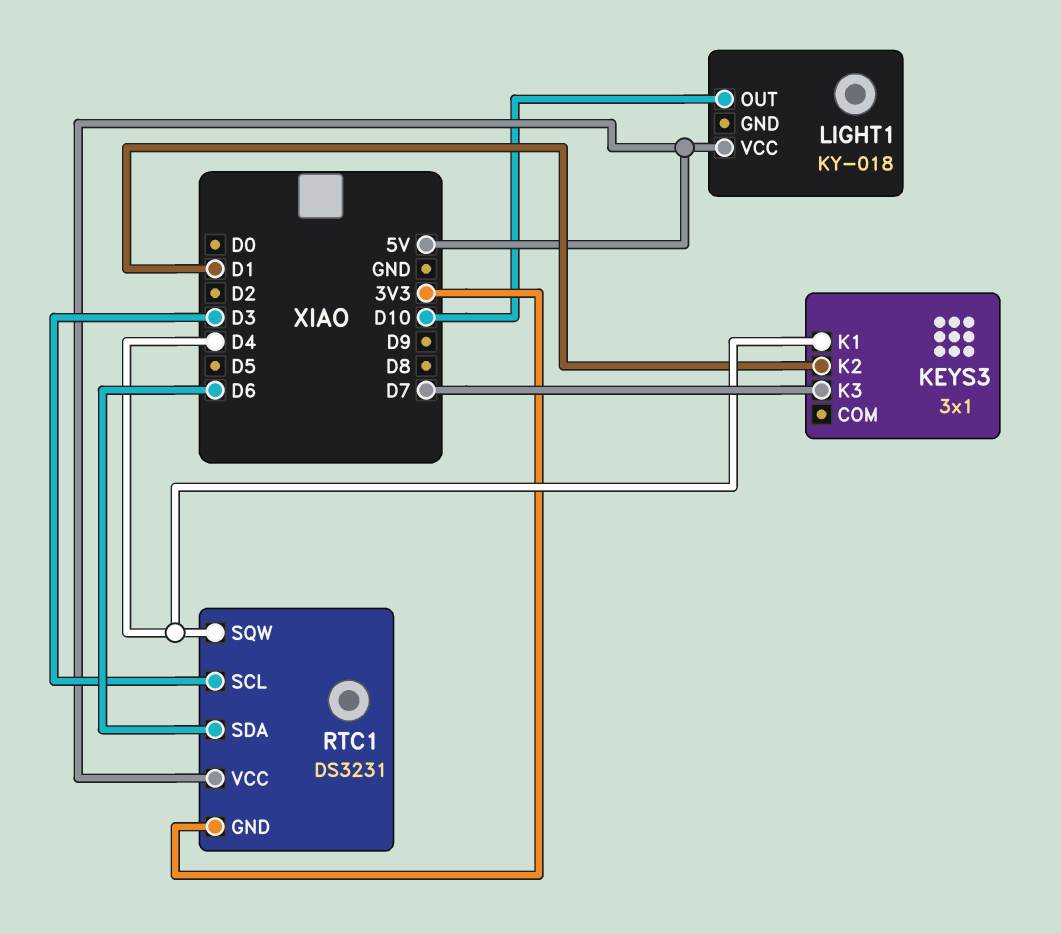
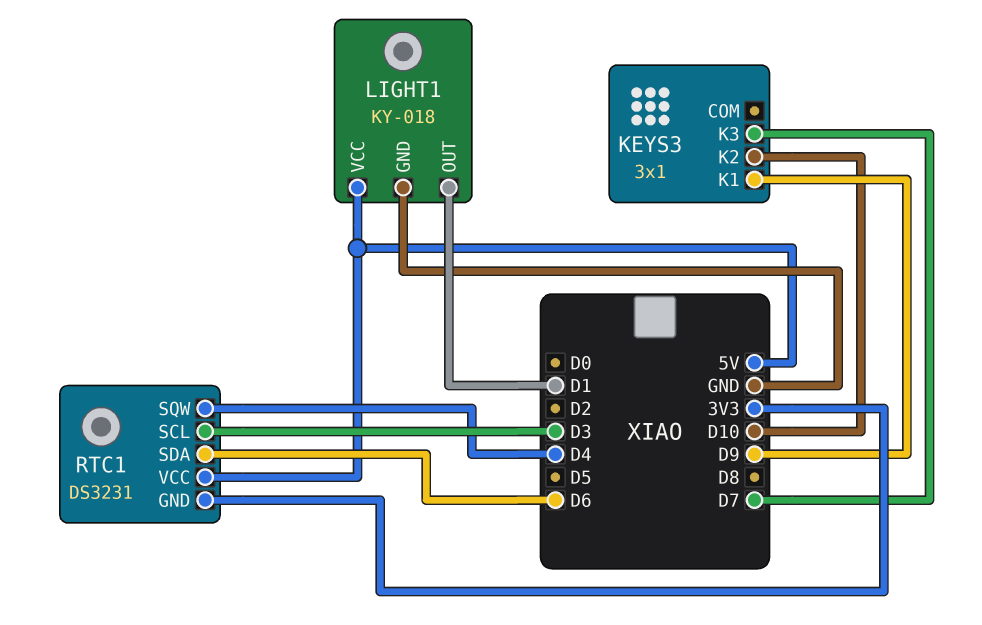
KEYS3 pin K1: D4 -> D9
KEYS3 pin K2: D1 -> D10
LIGHT1 pin GND: none -> GND
LIGHT1 pin OUT: D10 -> D1

